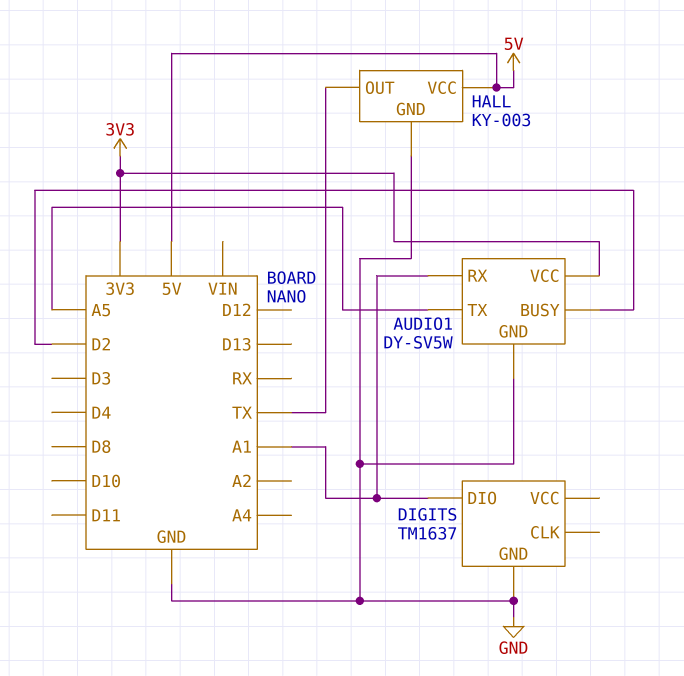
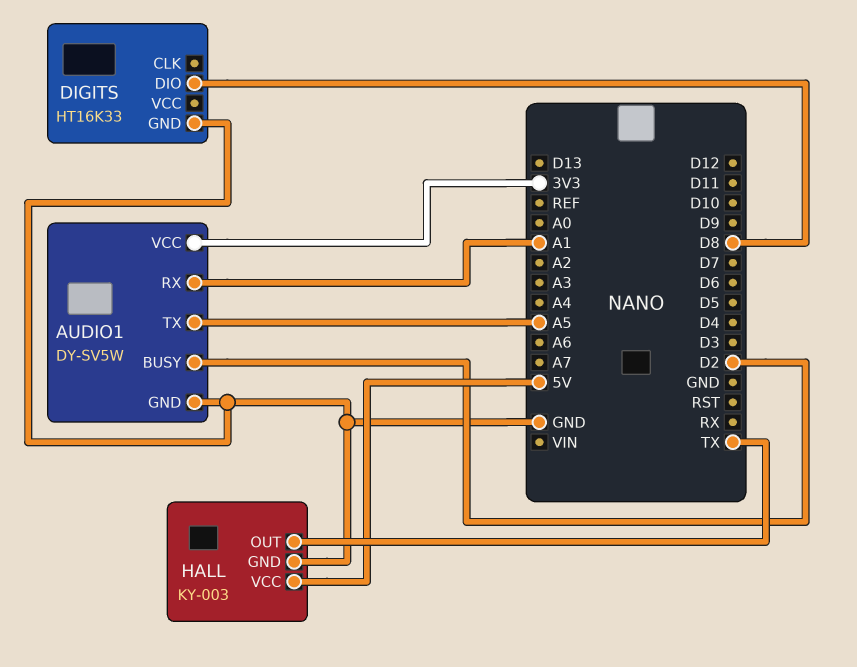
DIGITS: TM1637 -> HT16K33
DIGITS pin DIO: A1 -> D8

